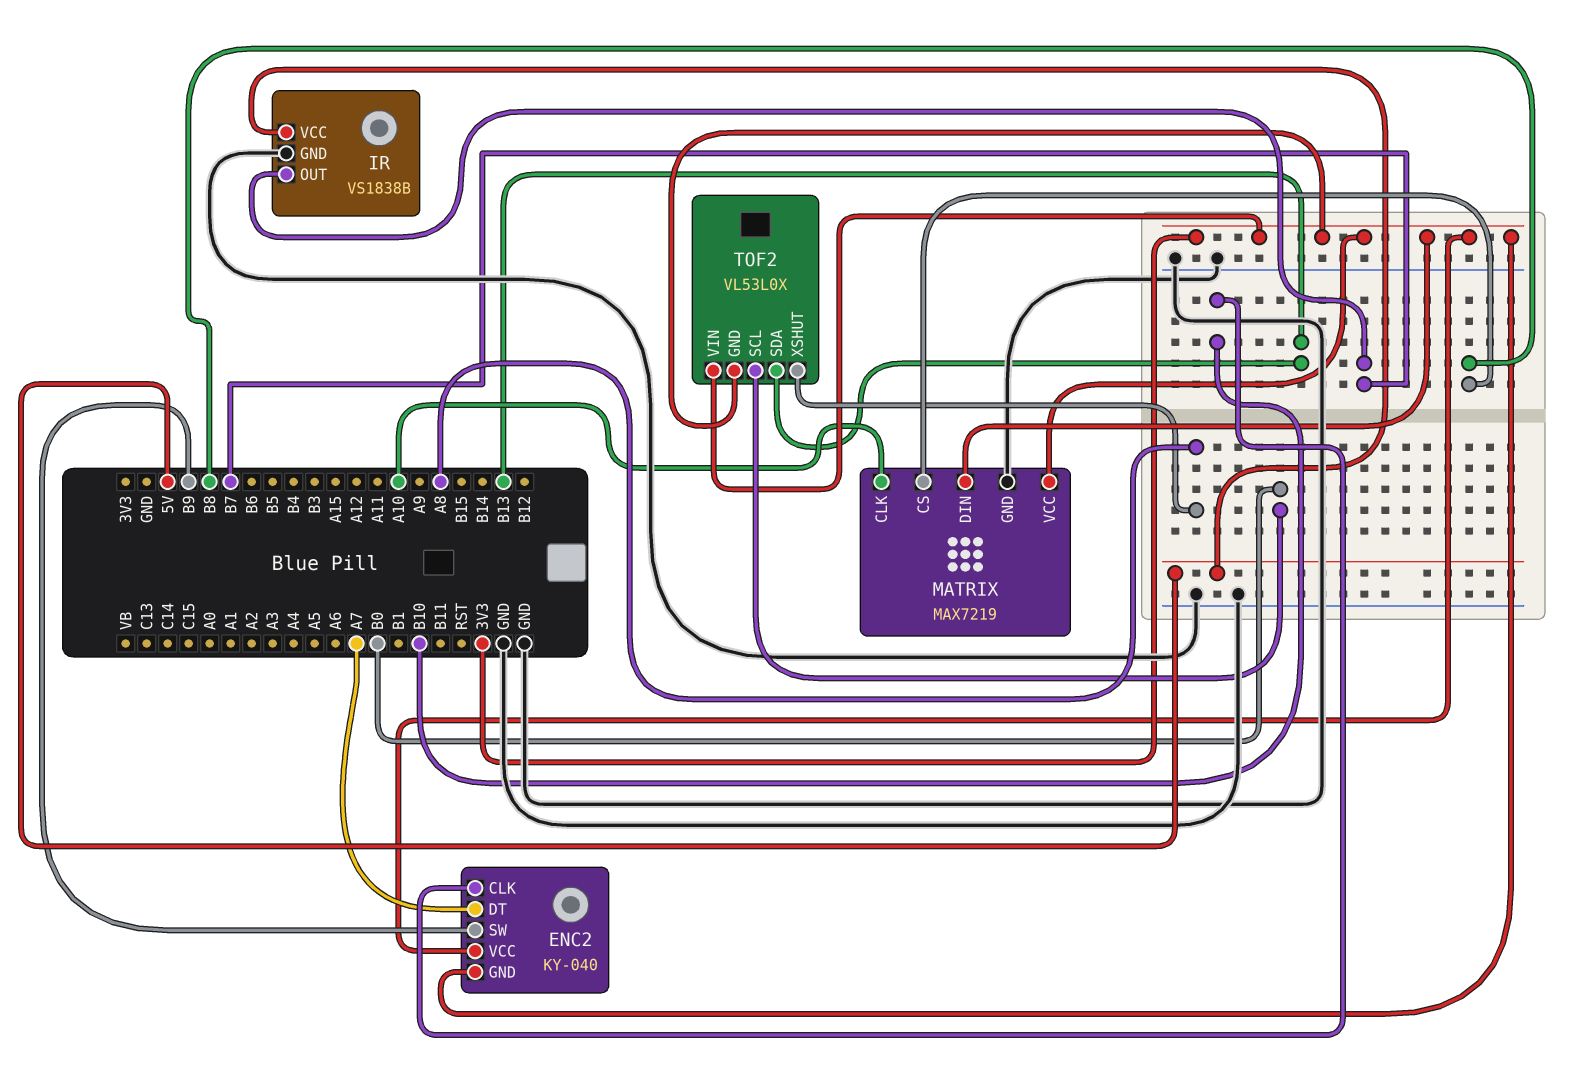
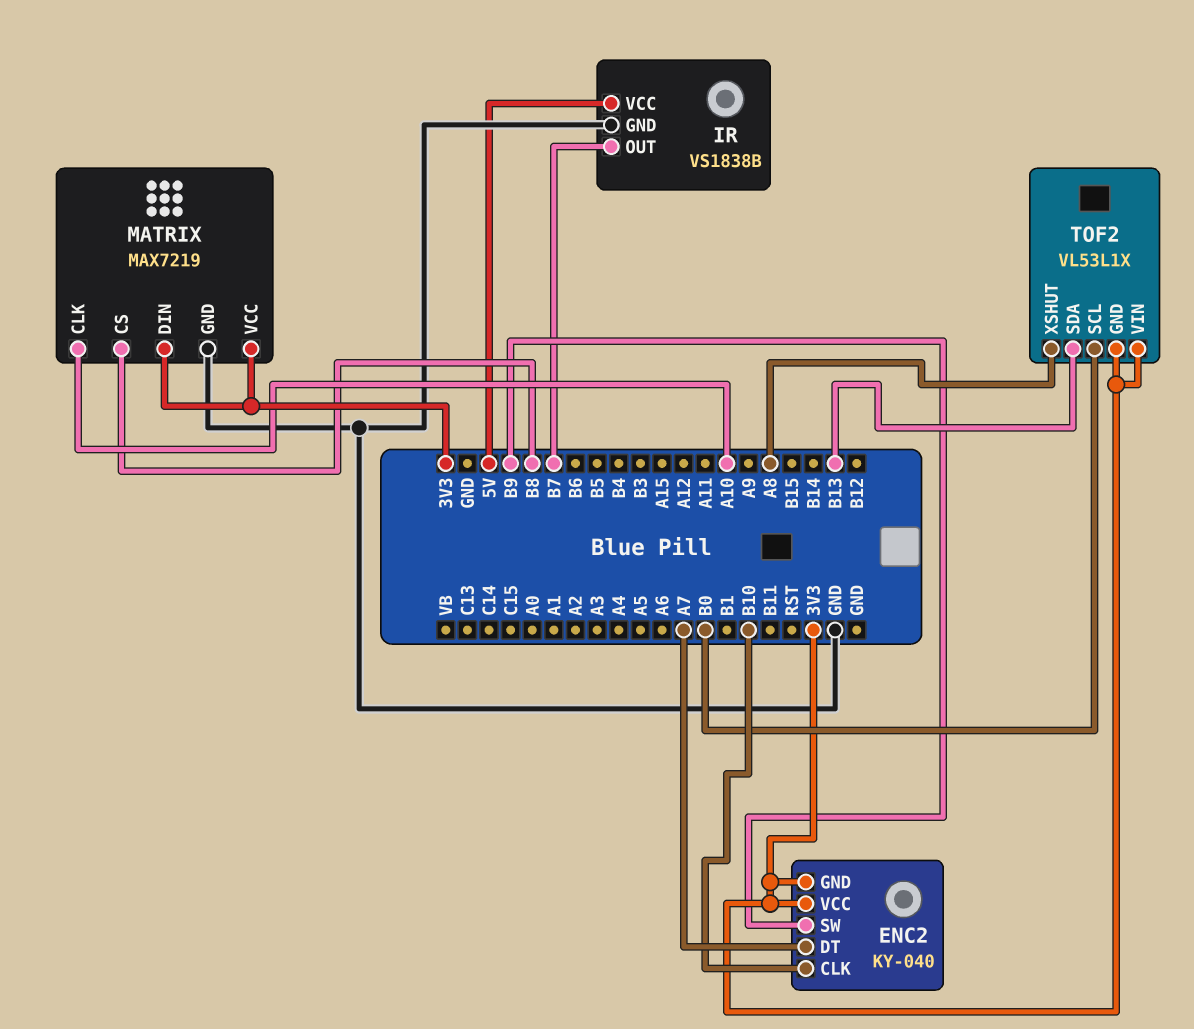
TOF2: VL53L0X -> VL53L1X

